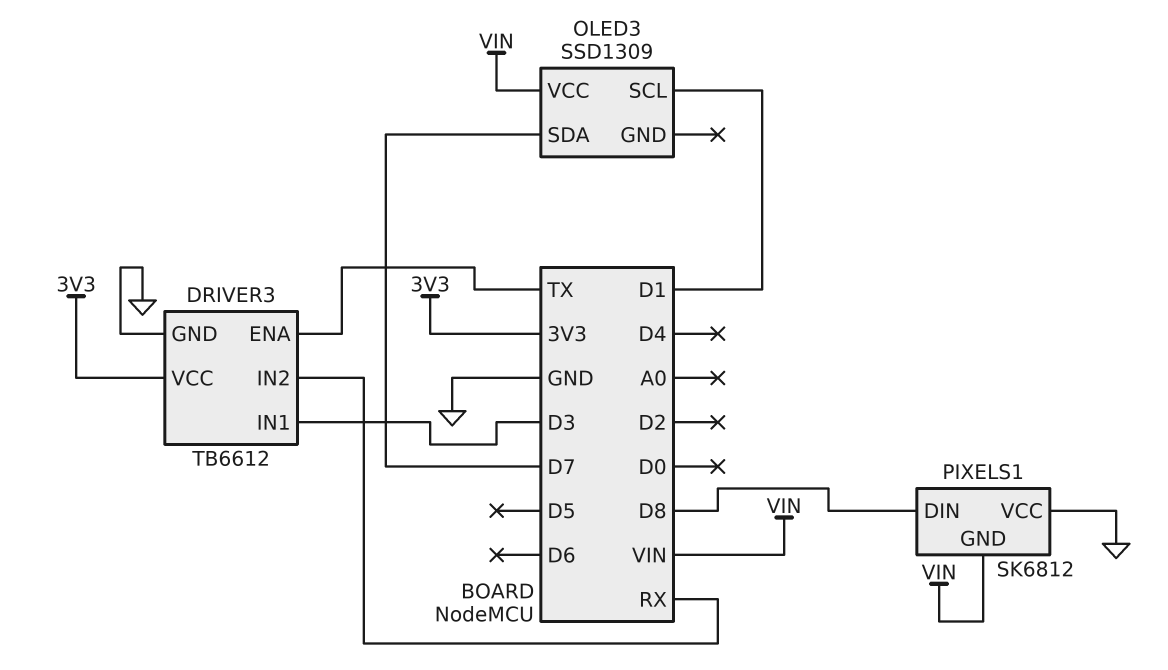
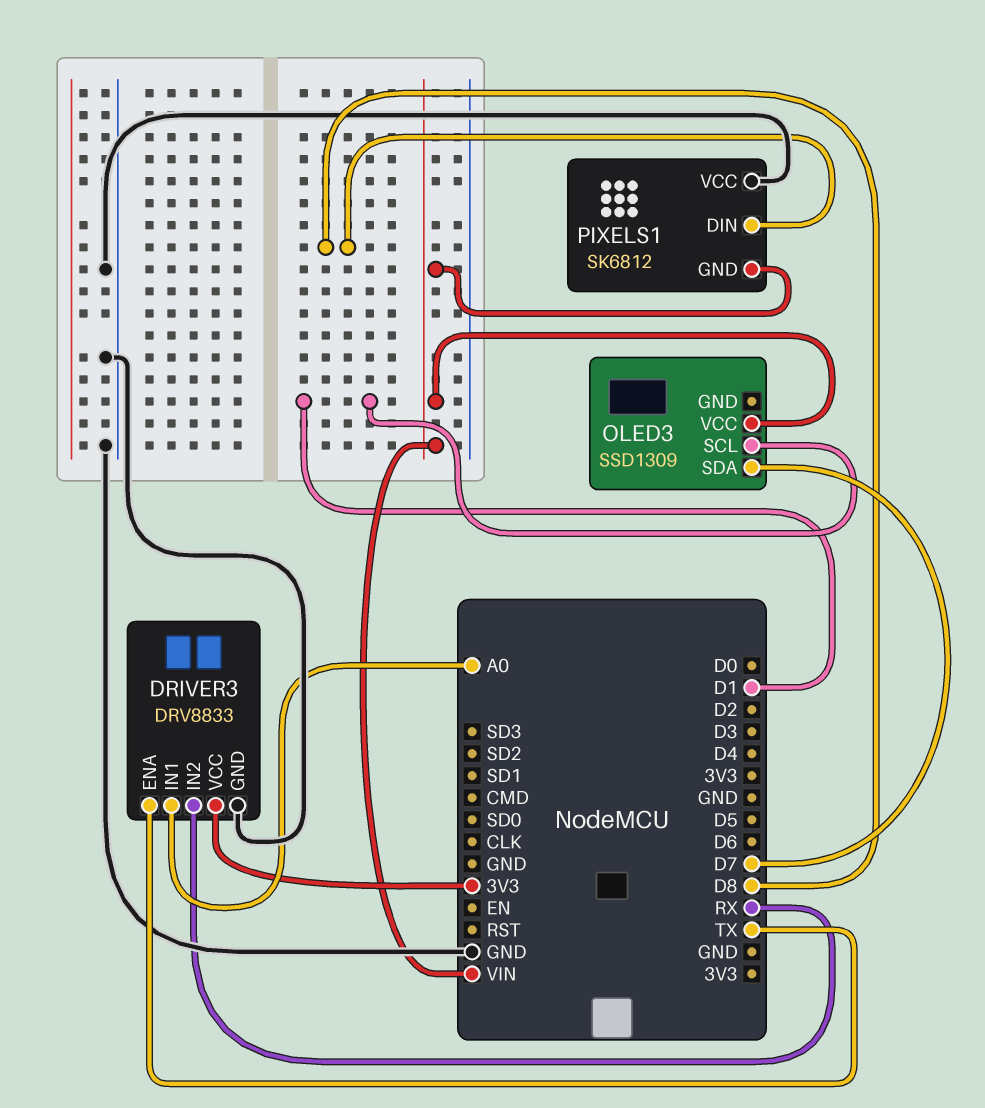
DRIVER3: TB6612 -> DRV8833
DRIVER3 pin IN1: D3 -> A0

